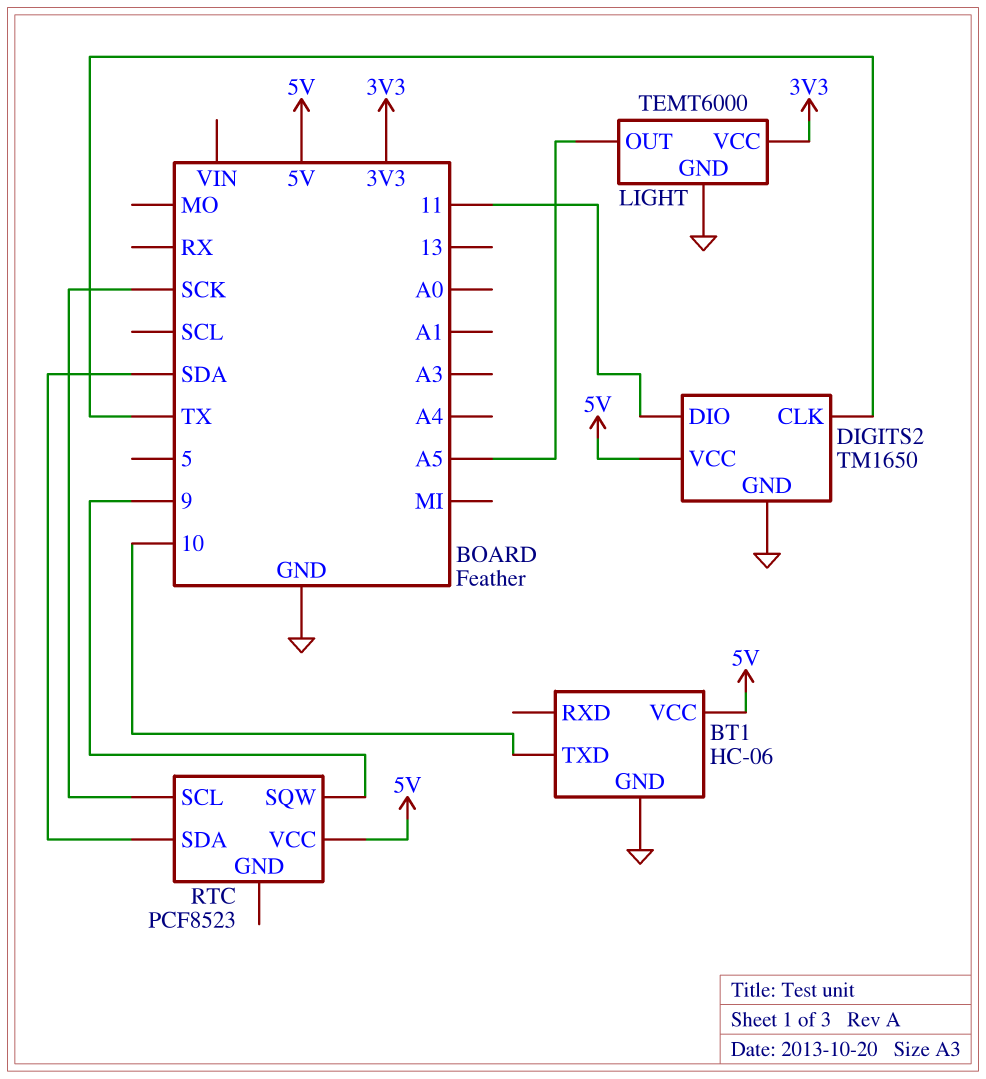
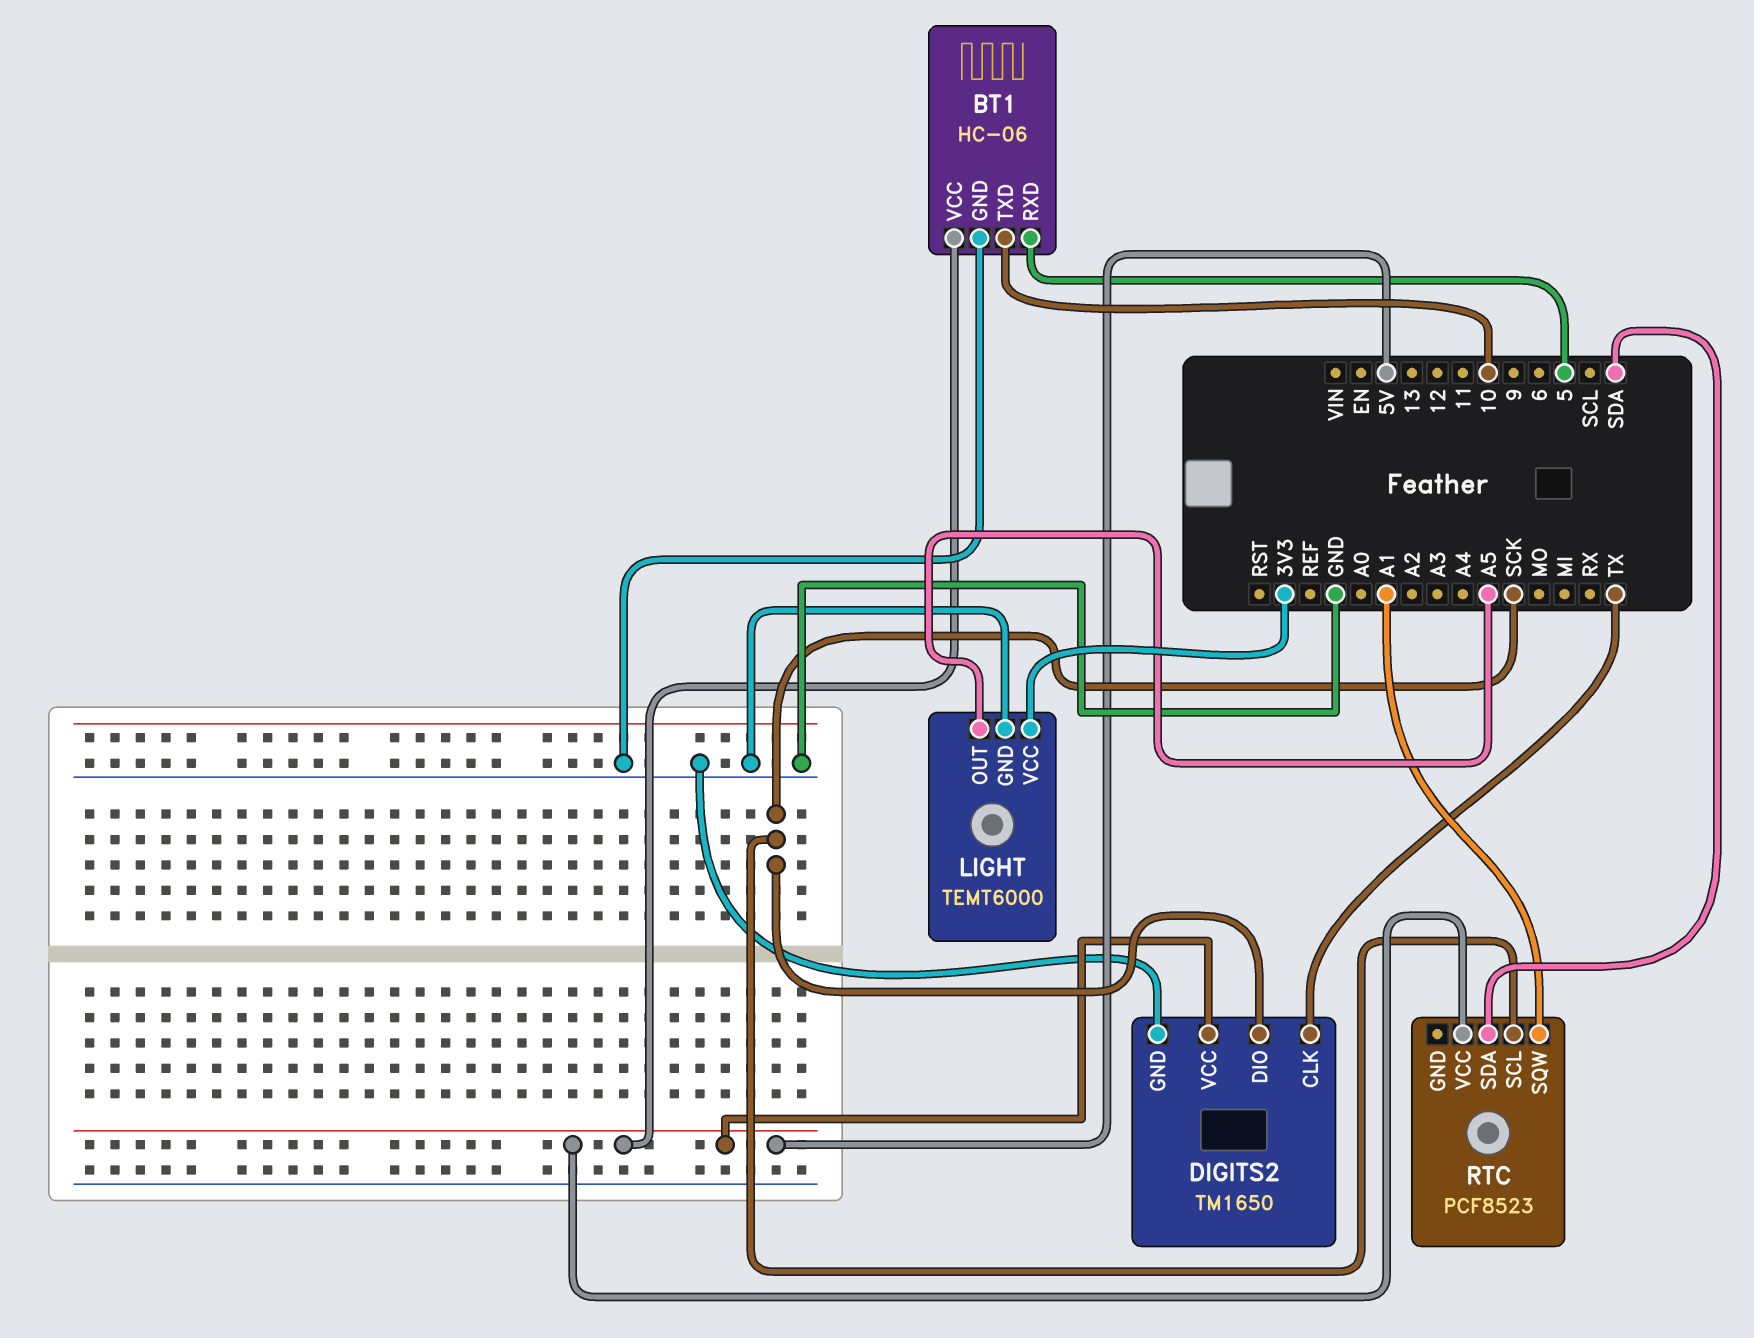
BT1 pin RXD: none -> 5
DIGITS2 pin DIO: 11 -> SCK
RTC pin SQW: 9 -> A1

